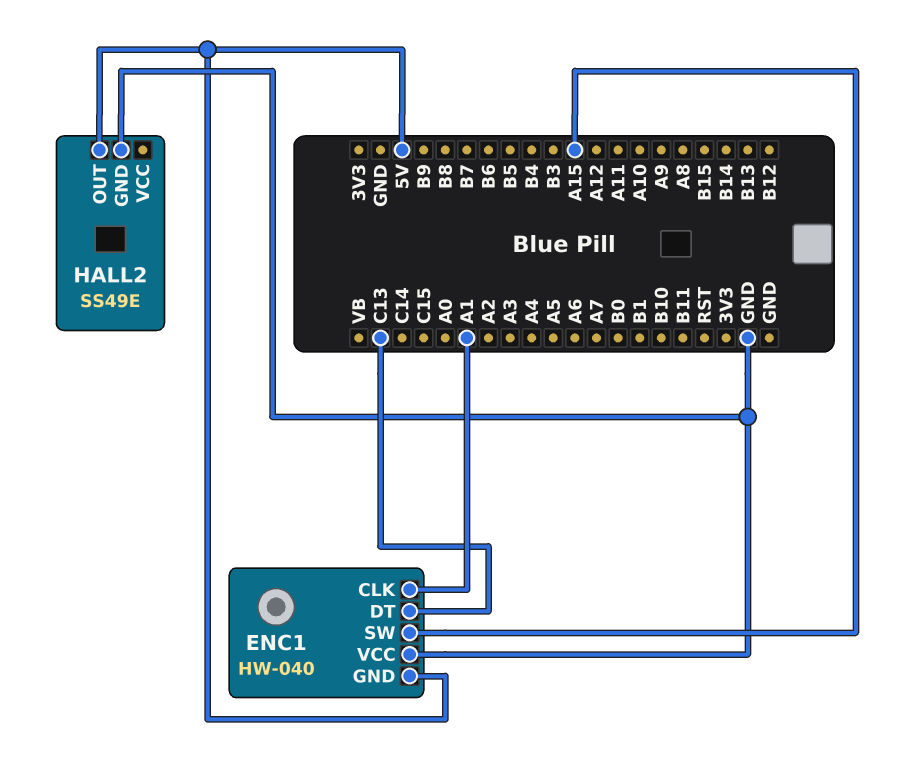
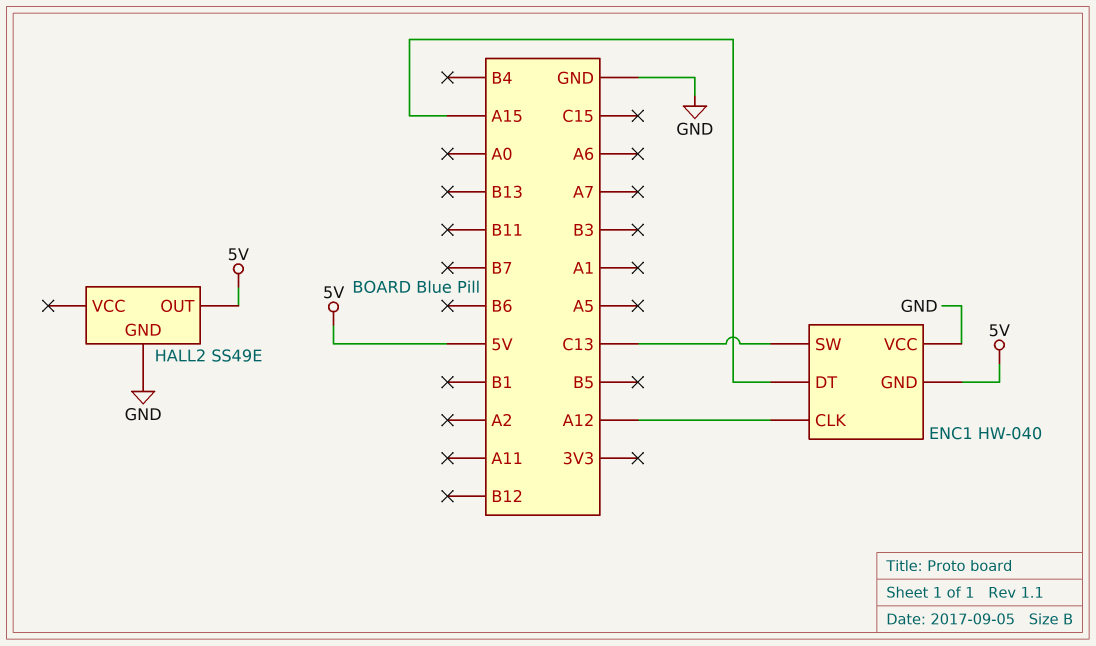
ENC1 pin CLK: A1 -> A12
ENC1 pin DT: C13 -> A15
ENC1 pin SW: A15 -> C13

